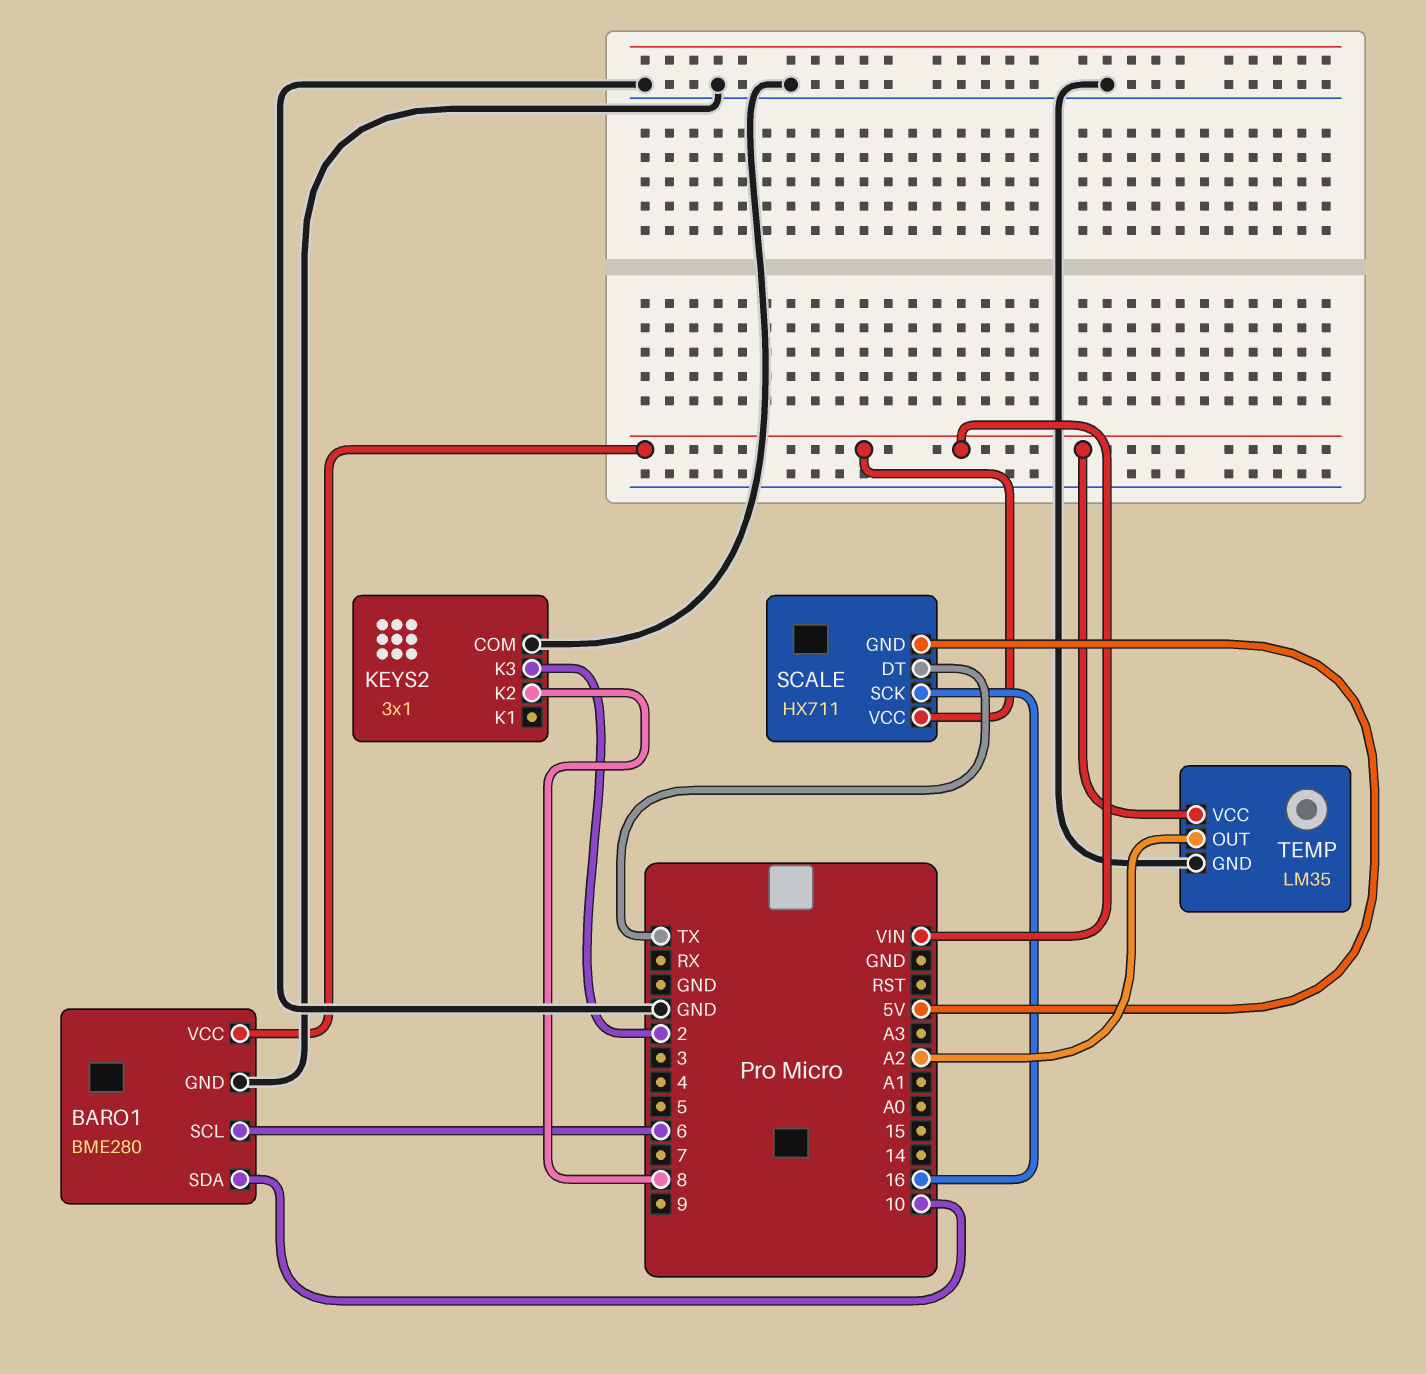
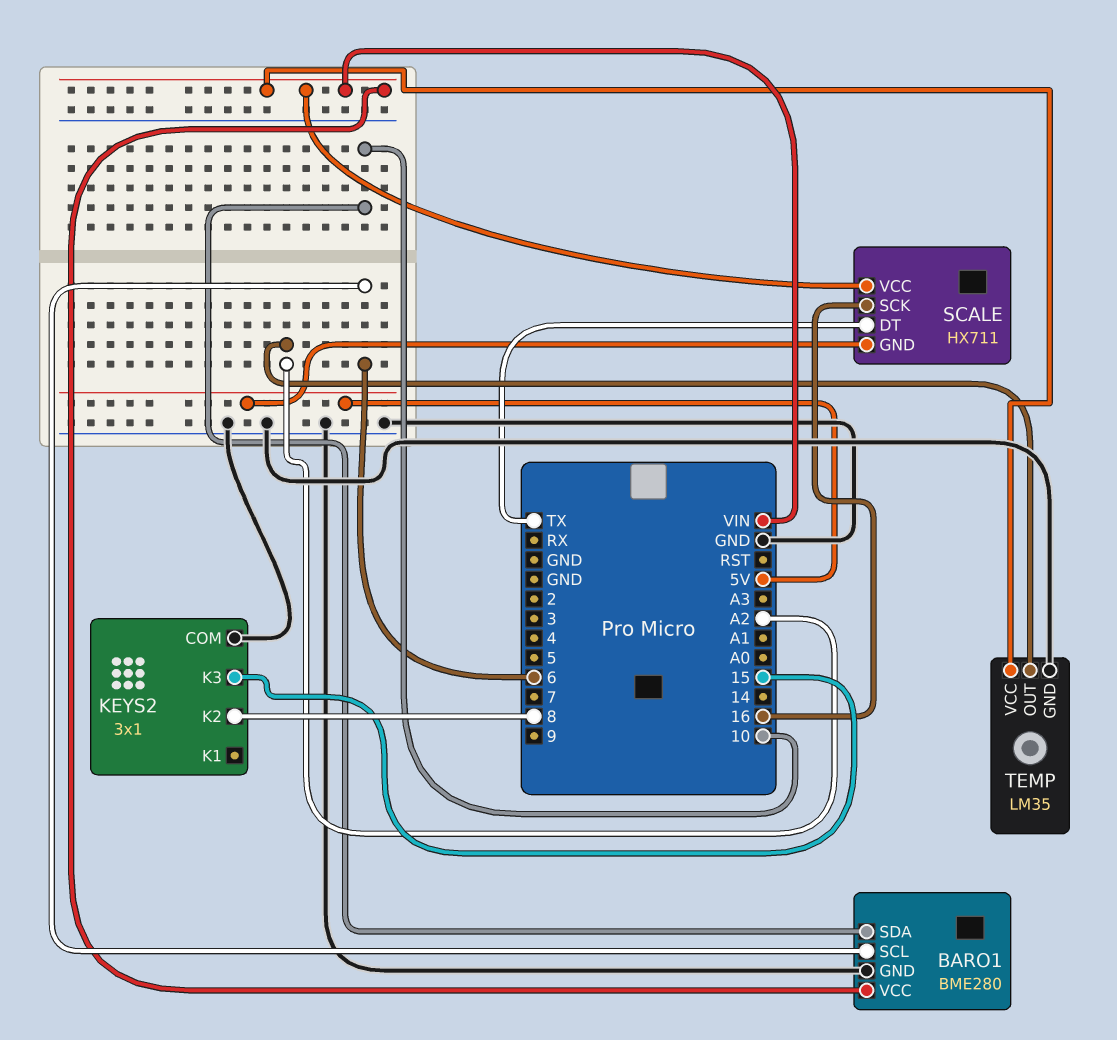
KEYS2 pin K3: 2 -> 15

